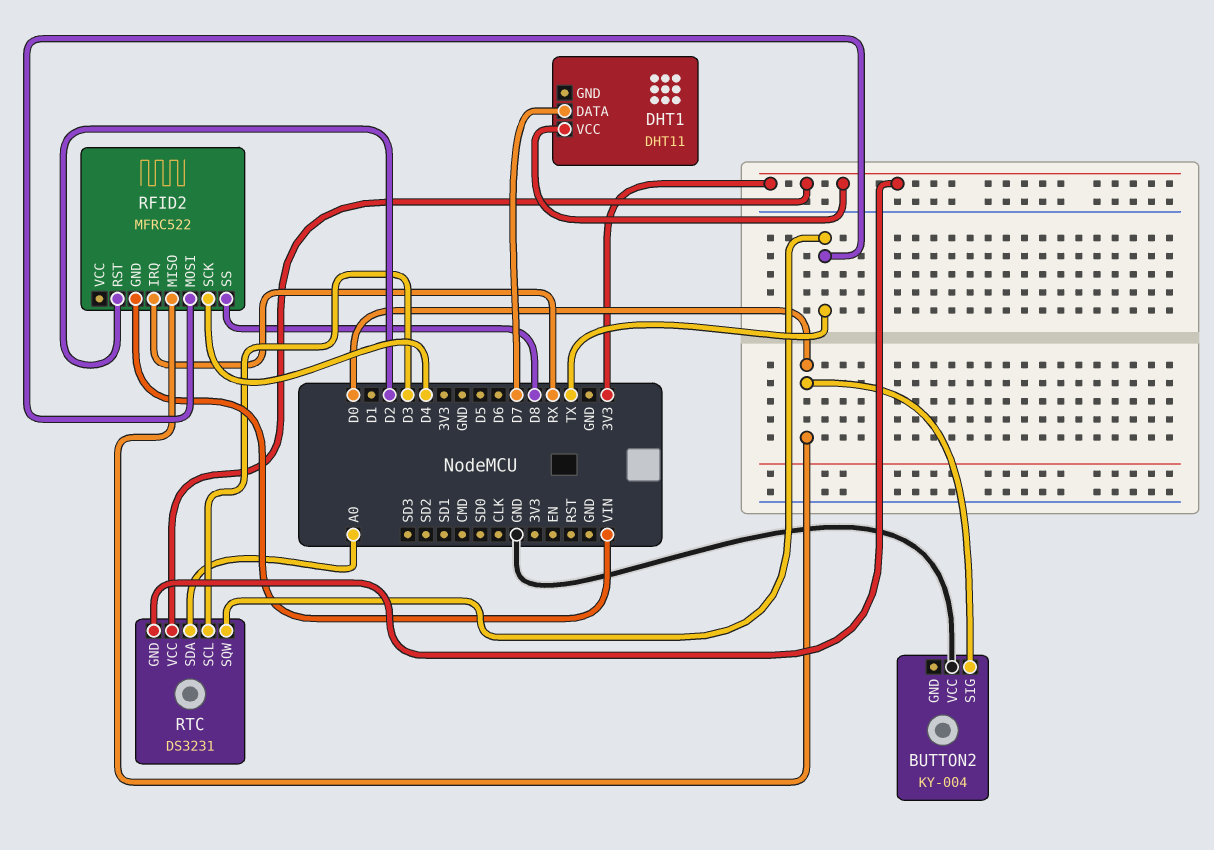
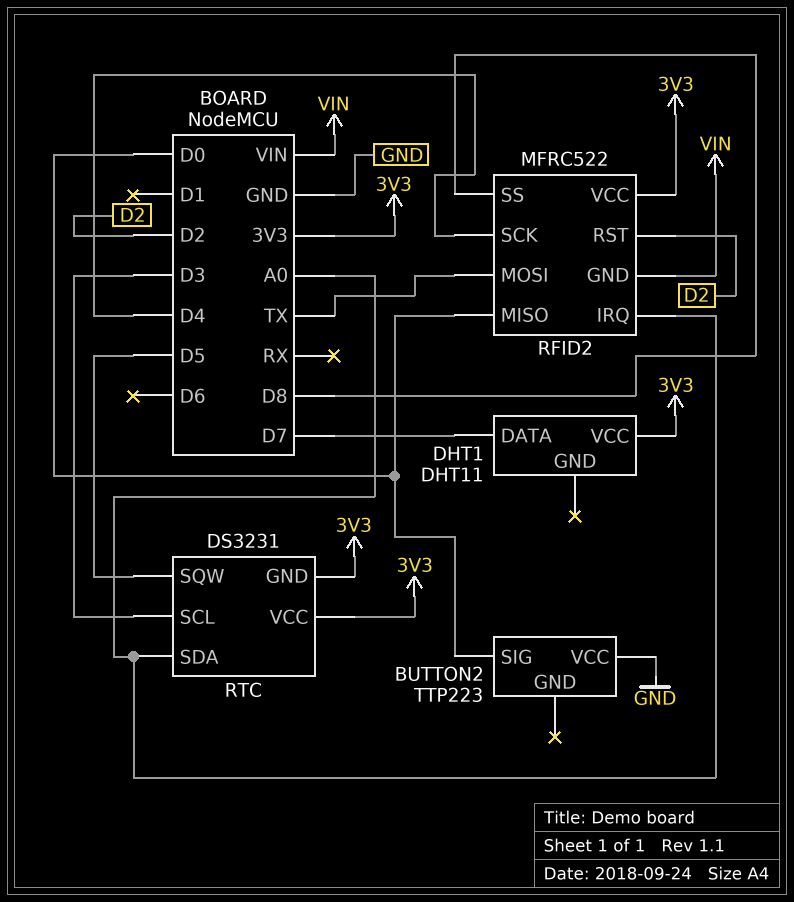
BUTTON2: KY-004 -> TTP223
RFID2 pin IRQ: RX -> A0
RFID2 pin VCC: none -> 3V3
RTC pin SQW: TX -> D5

